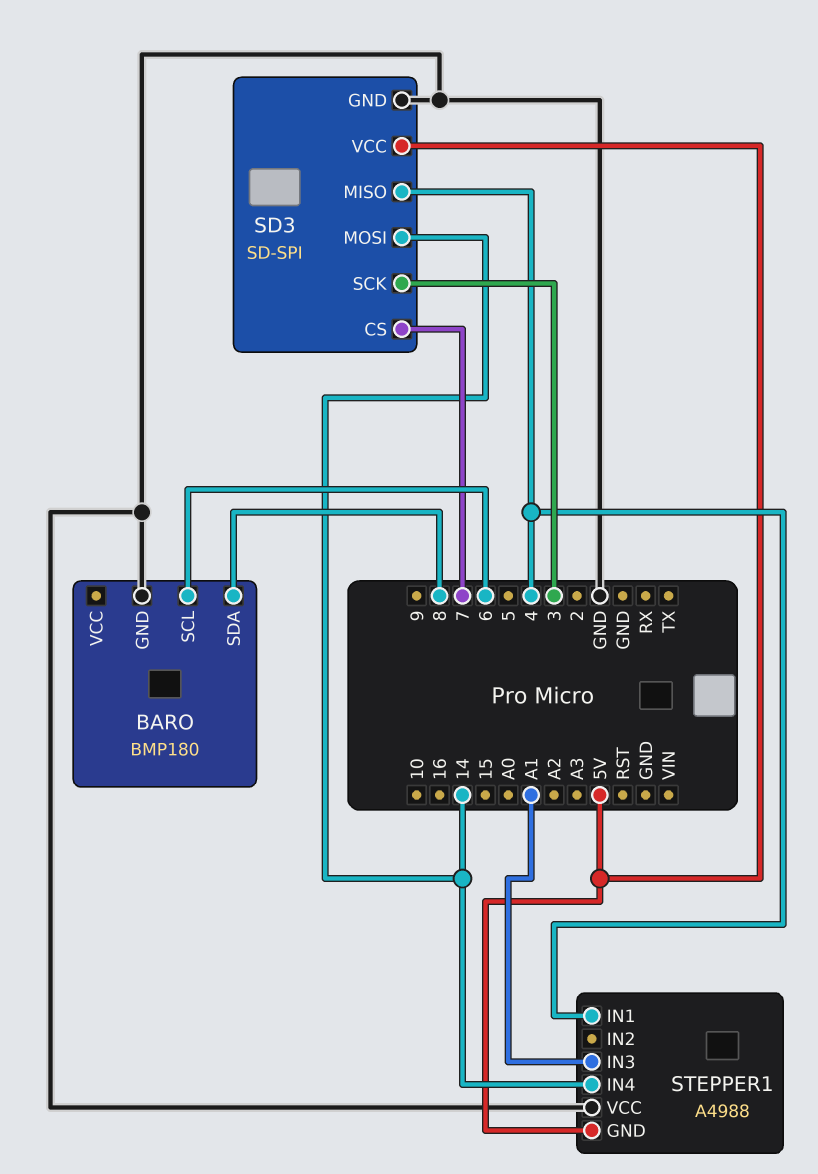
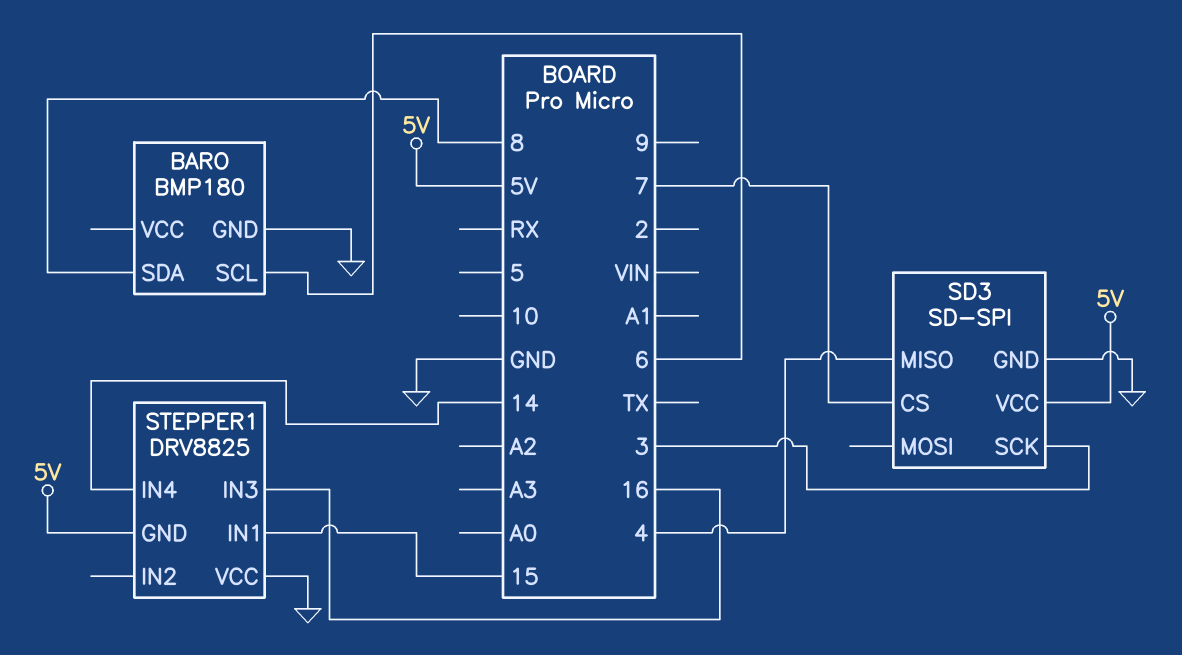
SD3 pin MOSI: 14 -> none
STEPPER1: A4988 -> DRV8825
STEPPER1 pin IN1: 4 -> 15
STEPPER1 pin IN3: A1 -> 16

